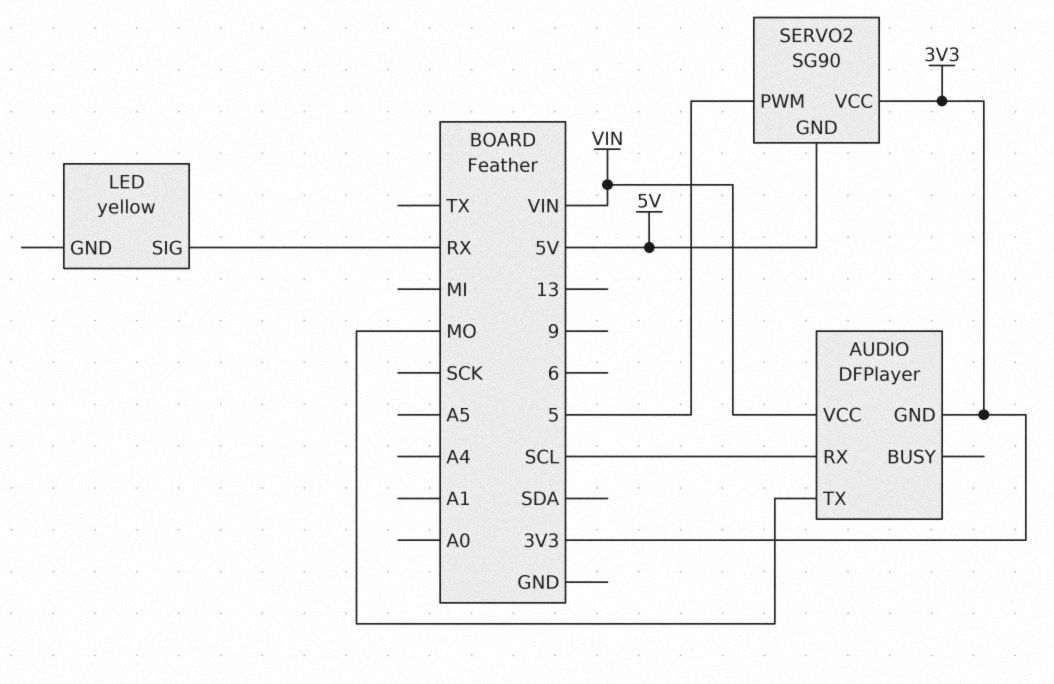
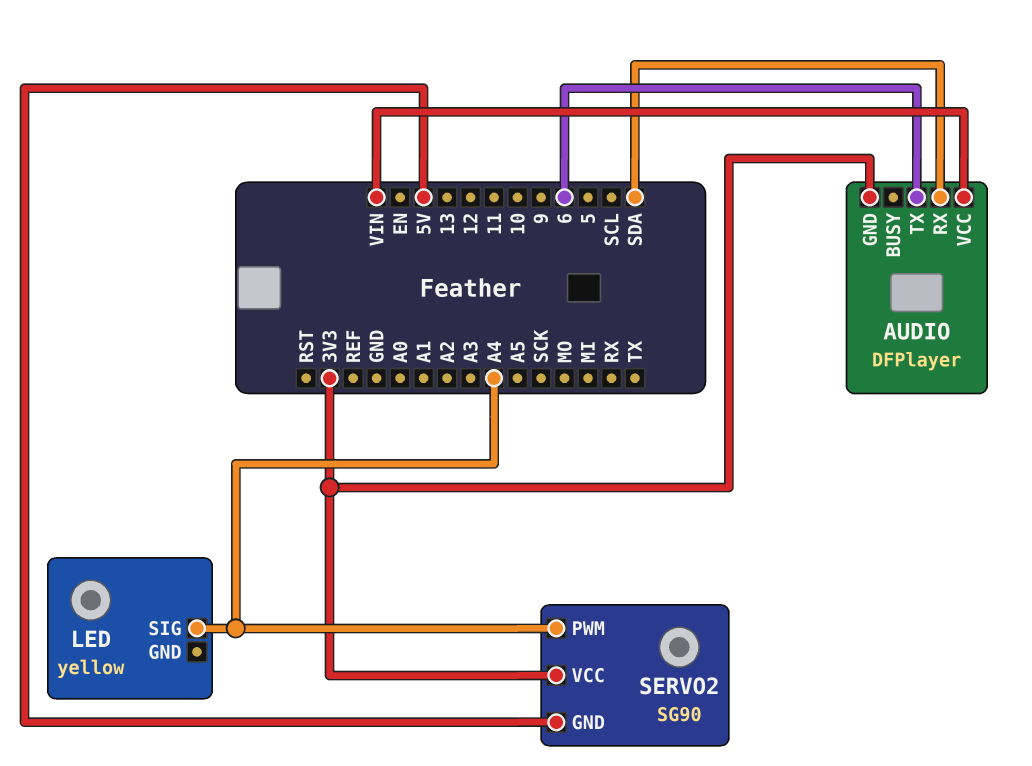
AUDIO pin RX: SCL -> SDA
AUDIO pin TX: MO -> 6
LED pin SIG: RX -> A4
SERVO2 pin PWM: 5 -> A4

